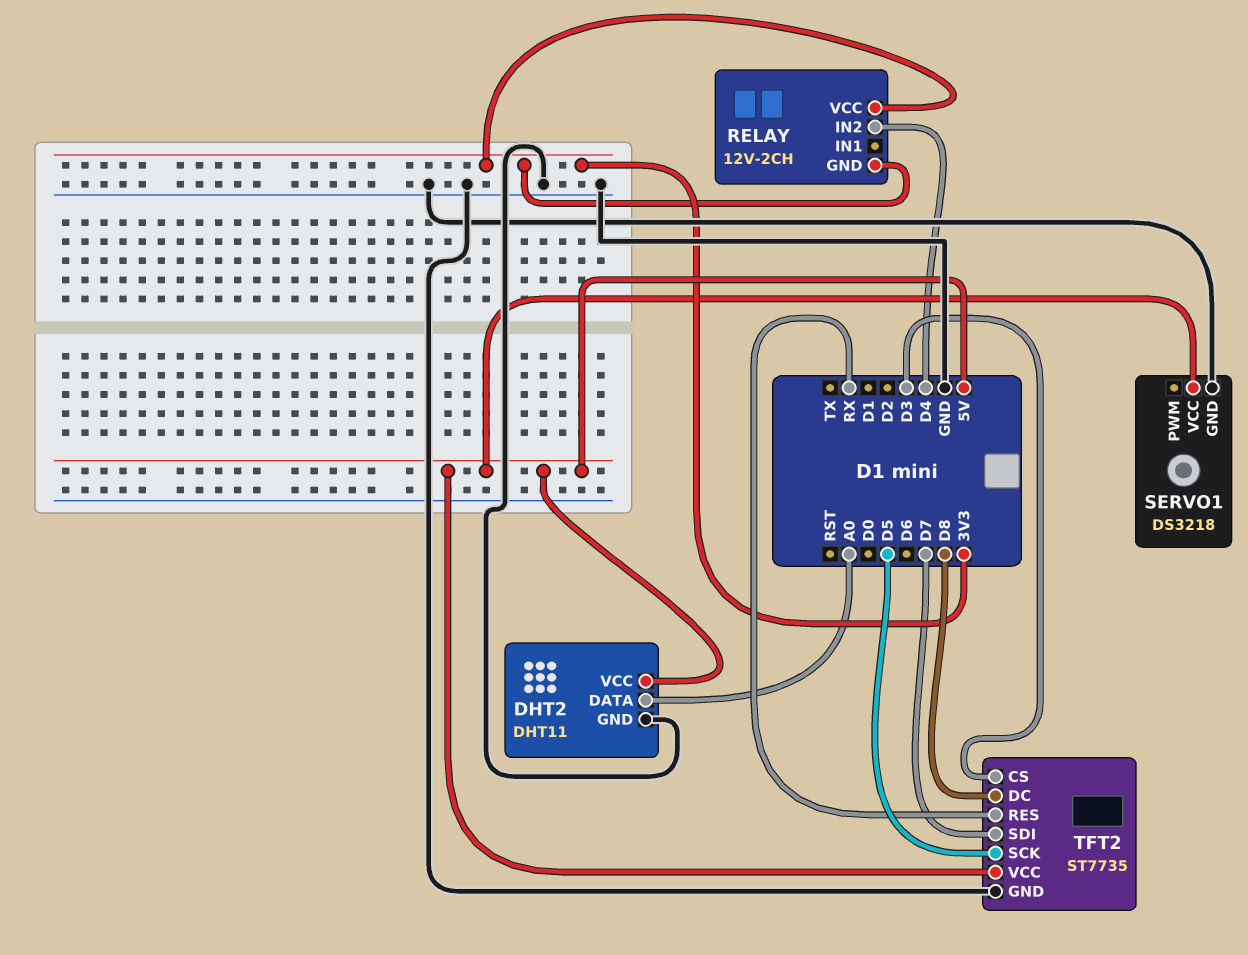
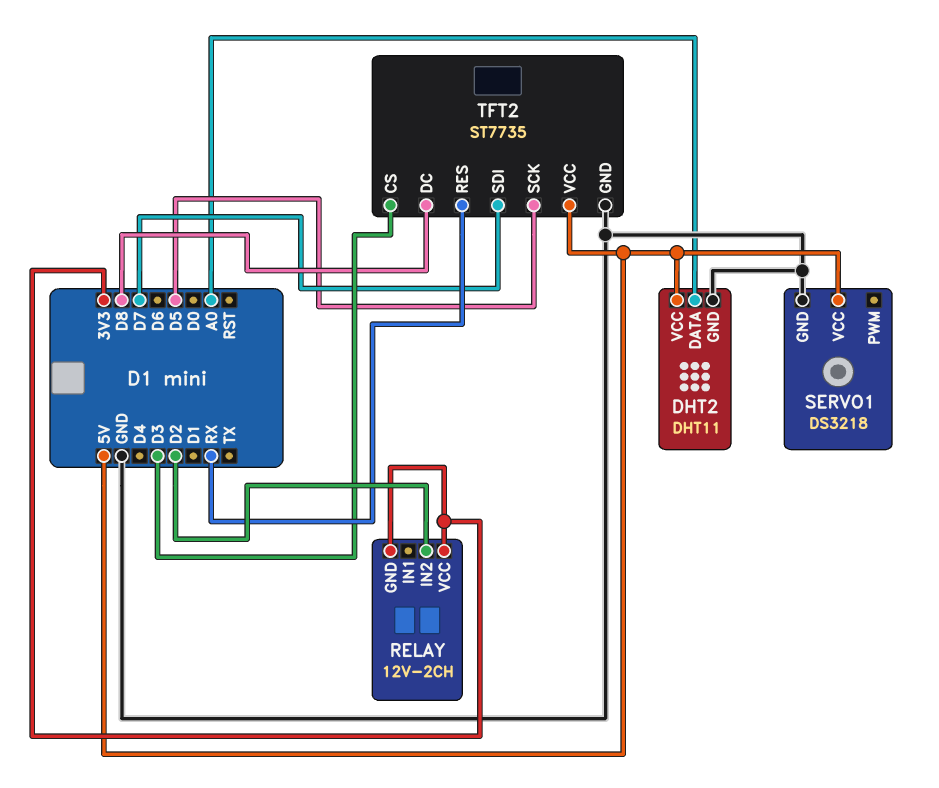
RELAY pin IN2: D4 -> D2

